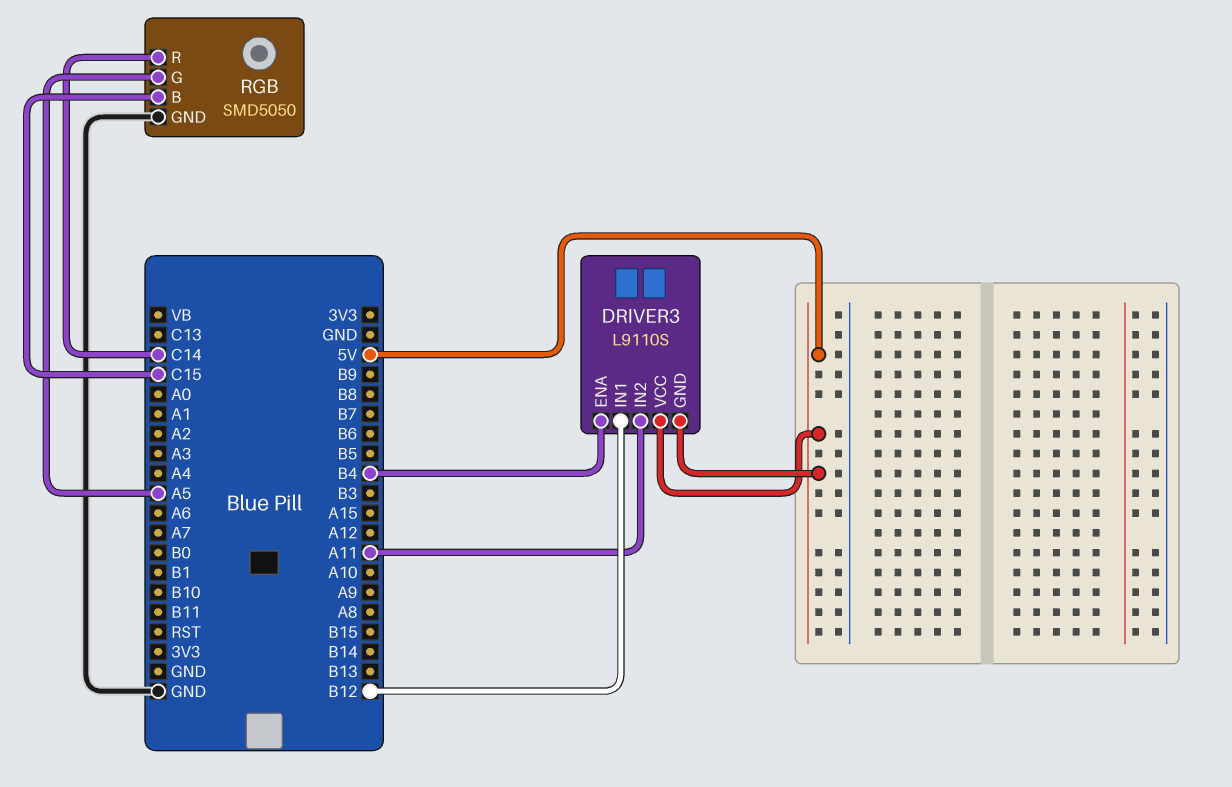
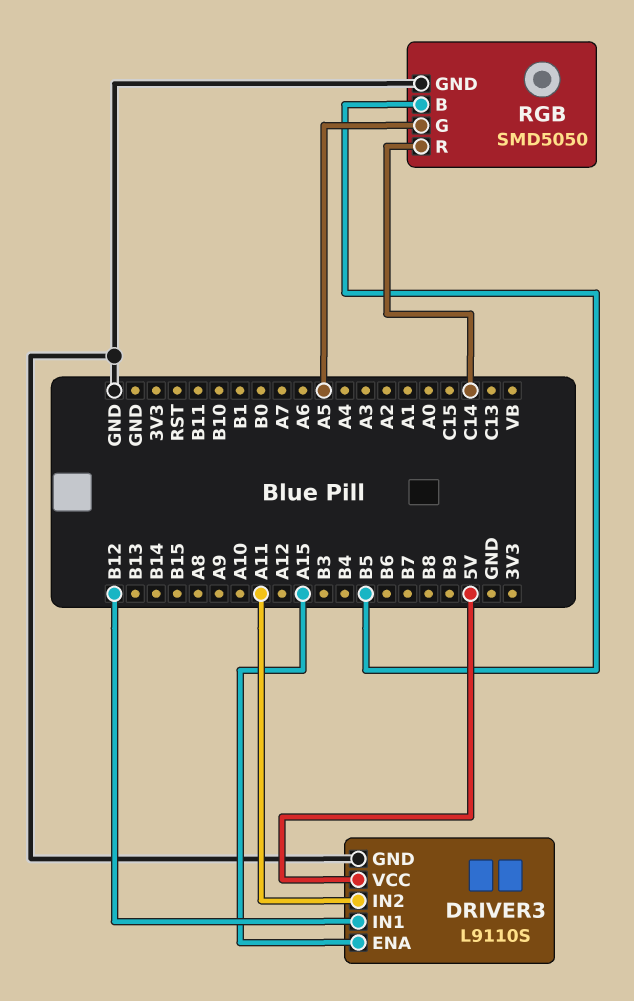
DRIVER3 pin ENA: B4 -> A15
DRIVER3 pin GND: 5V -> GND
RGB pin B: C15 -> B5

